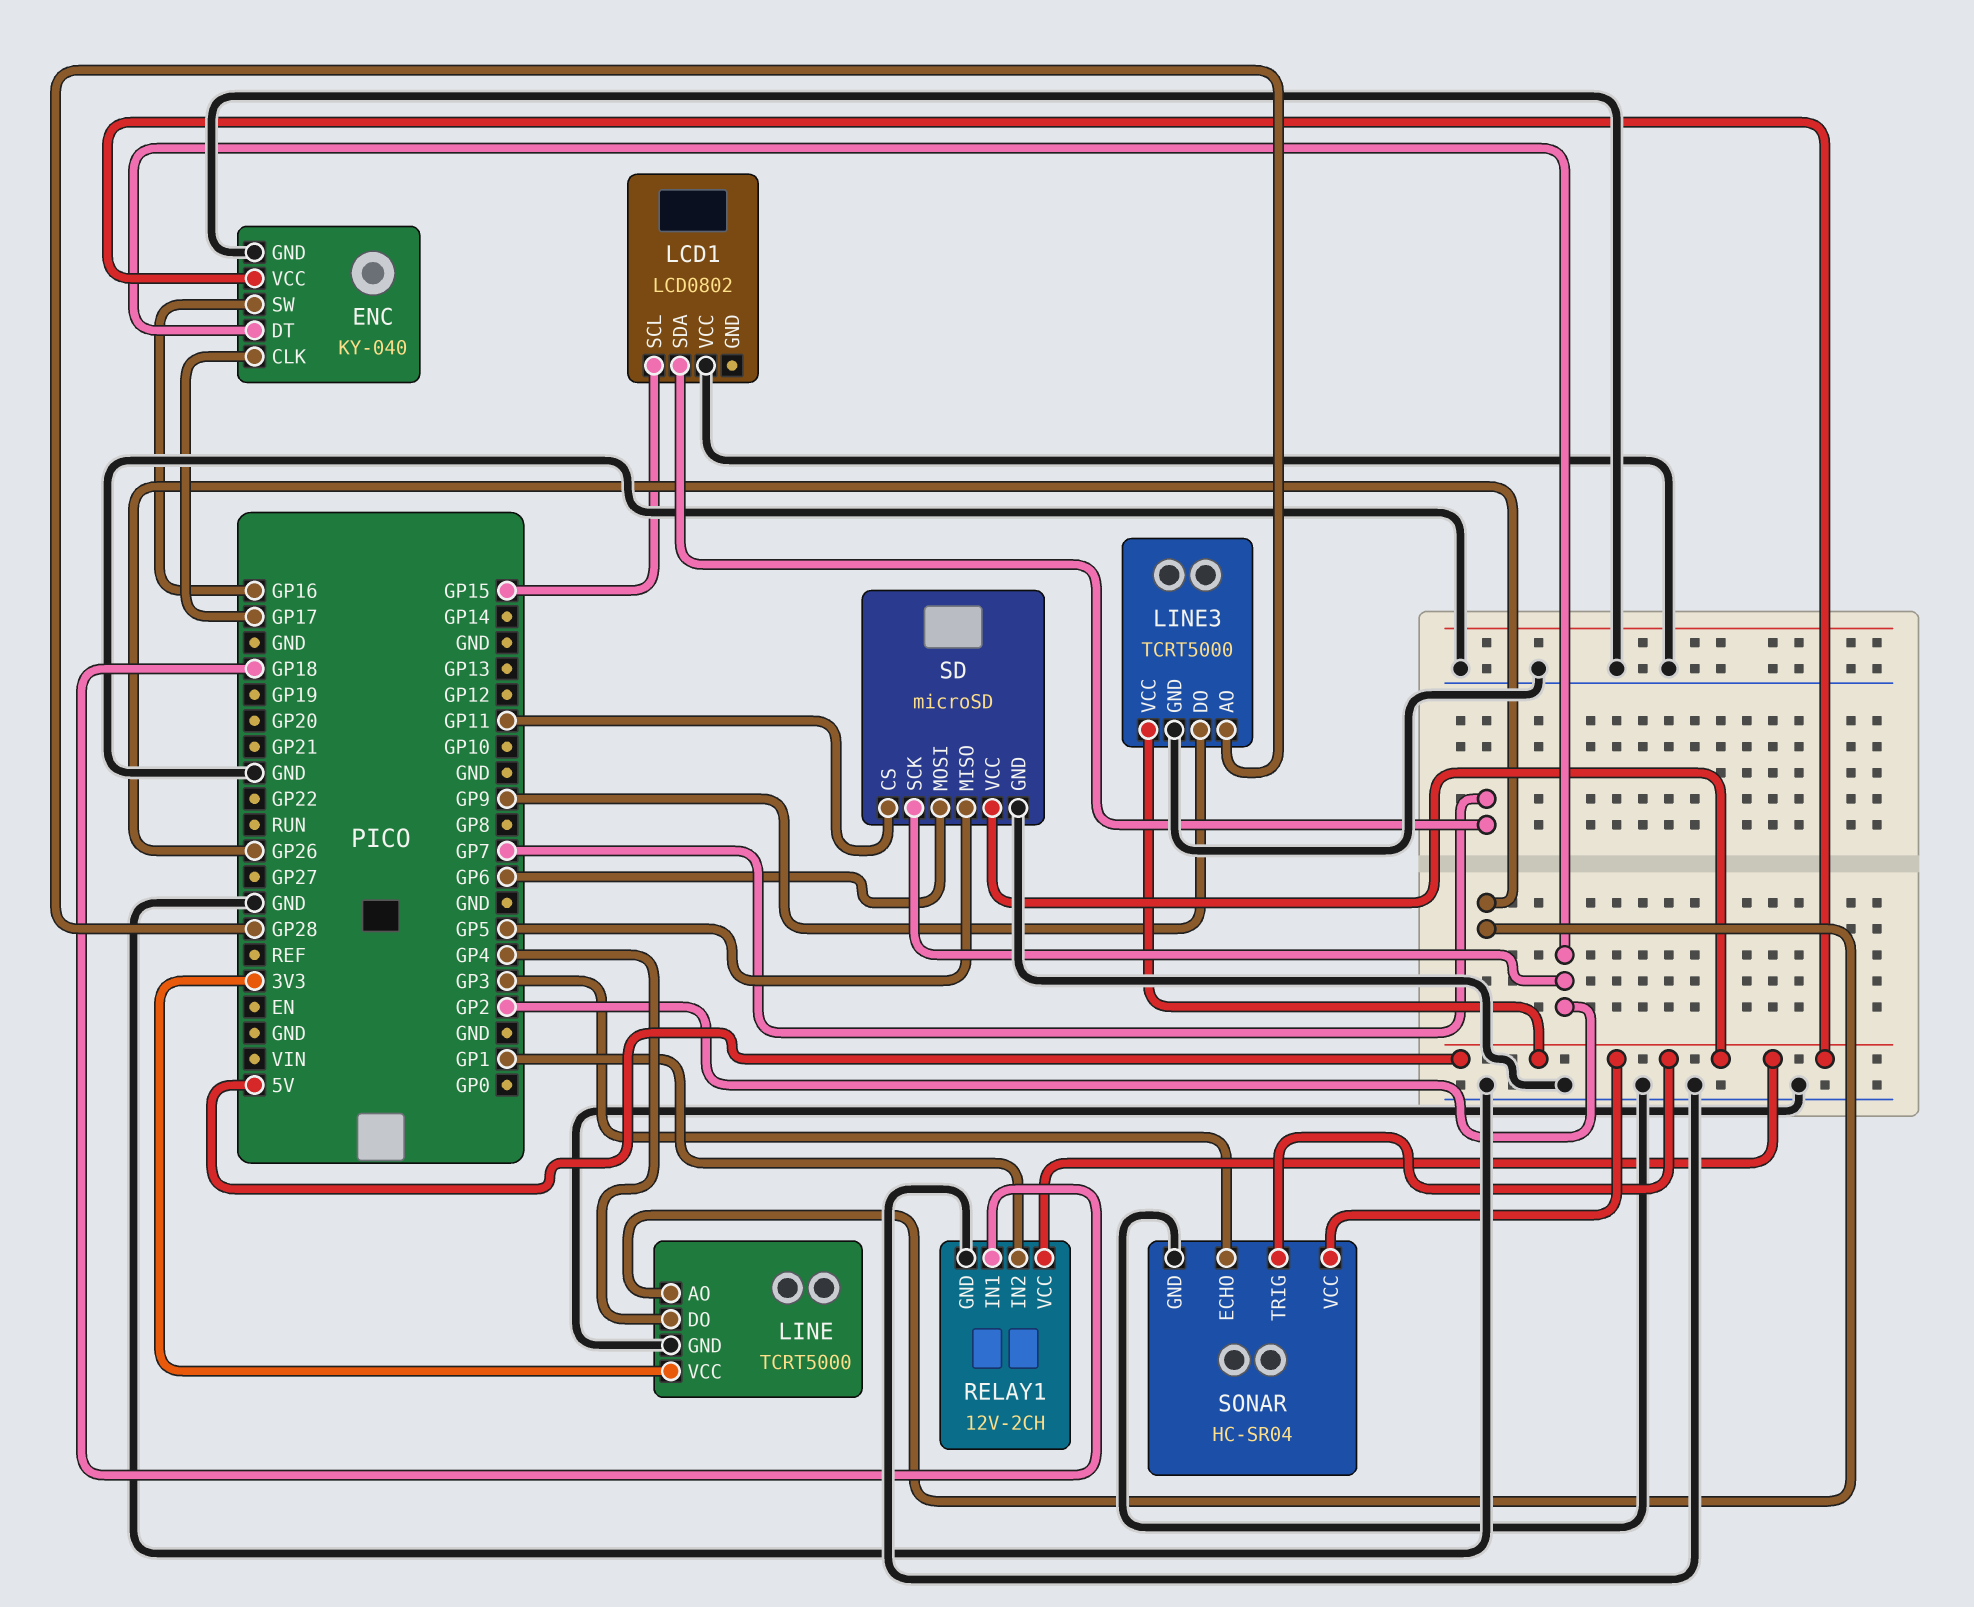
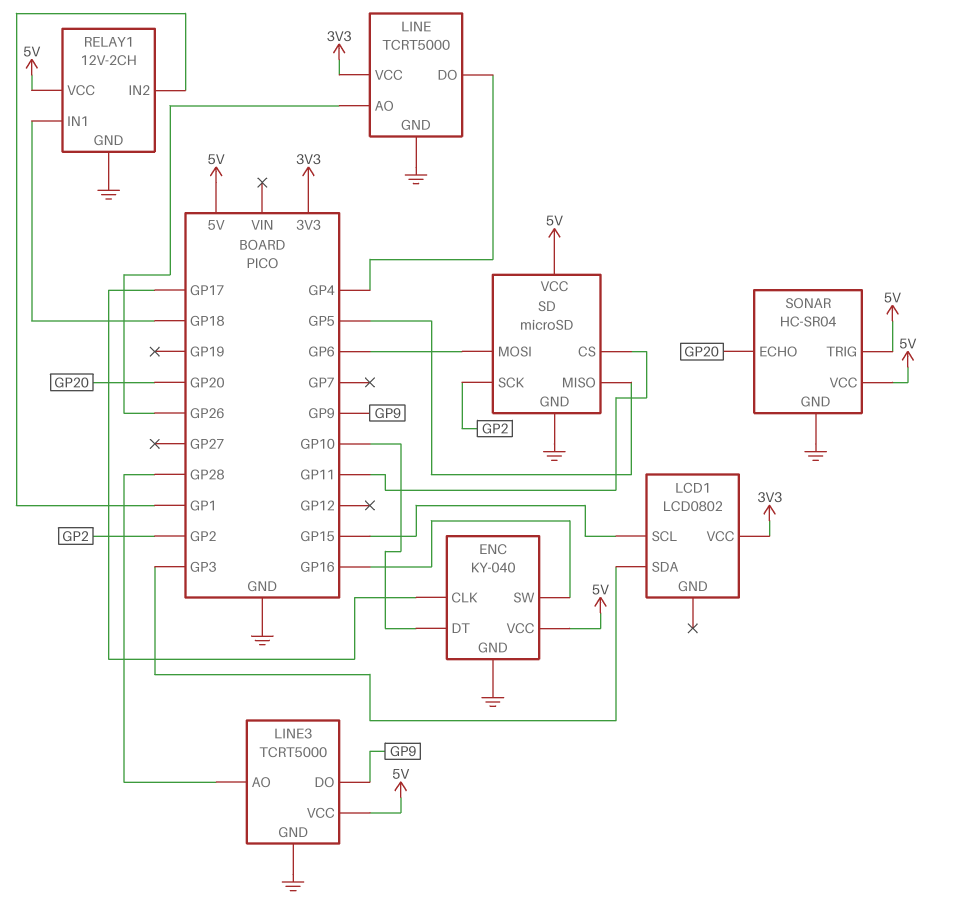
ENC pin DT: GP2 -> GP10
LCD1 pin SDA: GP7 -> GP3
LCD1 pin VCC: GND -> 3V3
SONAR pin ECHO: GP3 -> GP20

